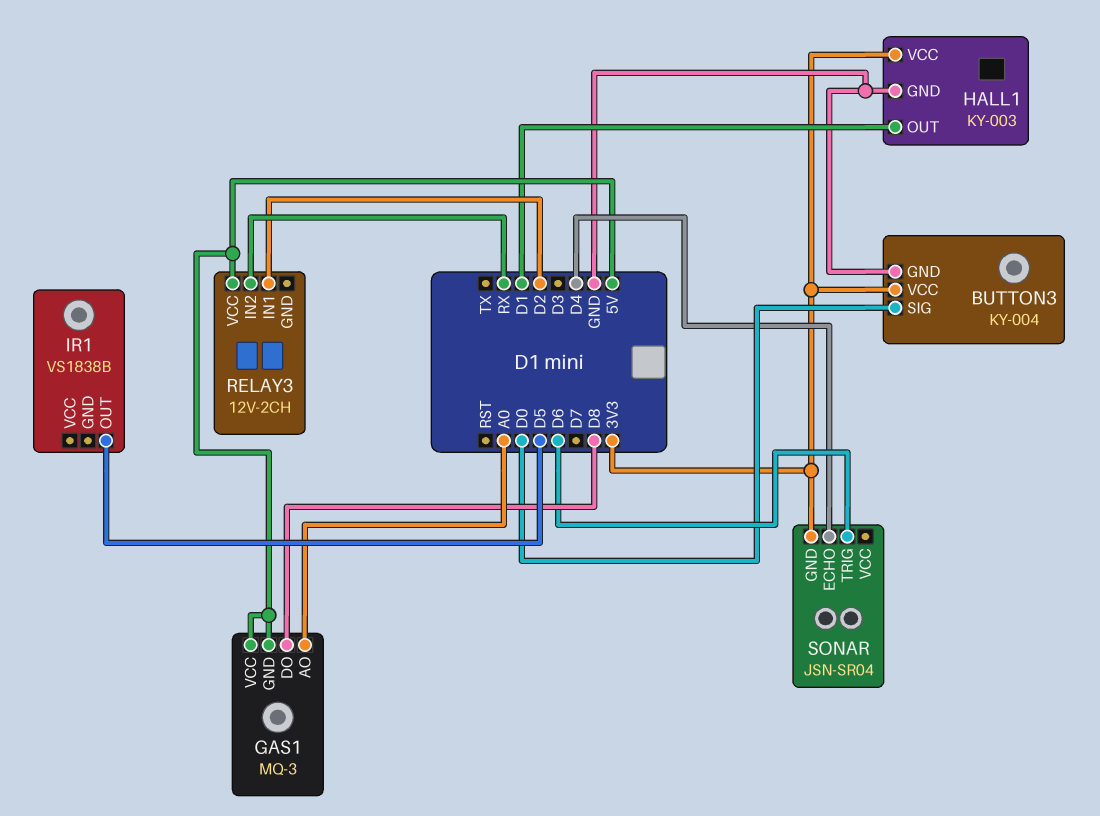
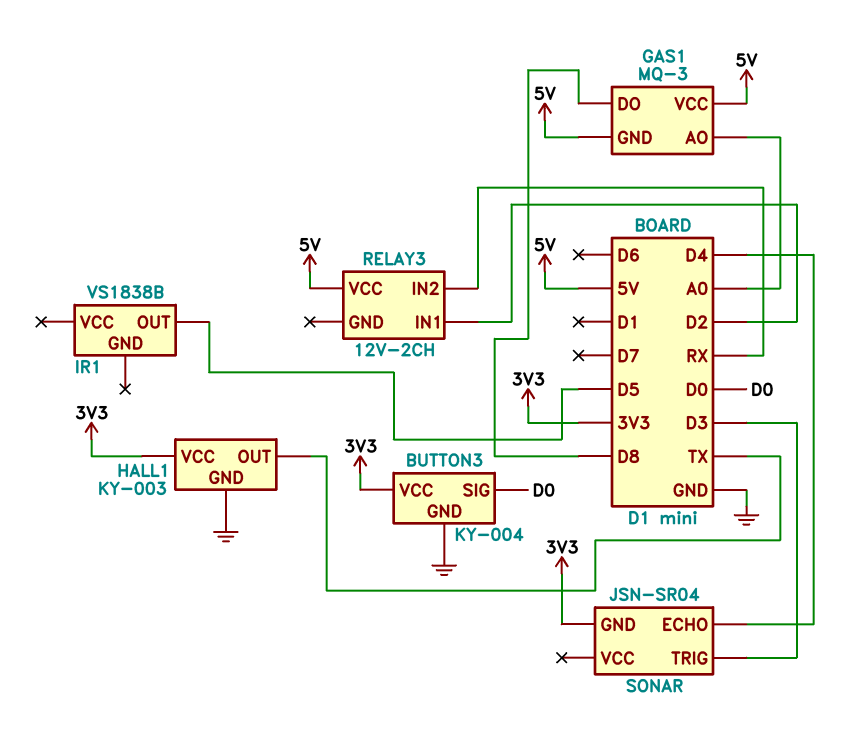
HALL1 pin OUT: D1 -> TX
SONAR pin TRIG: D6 -> D3

